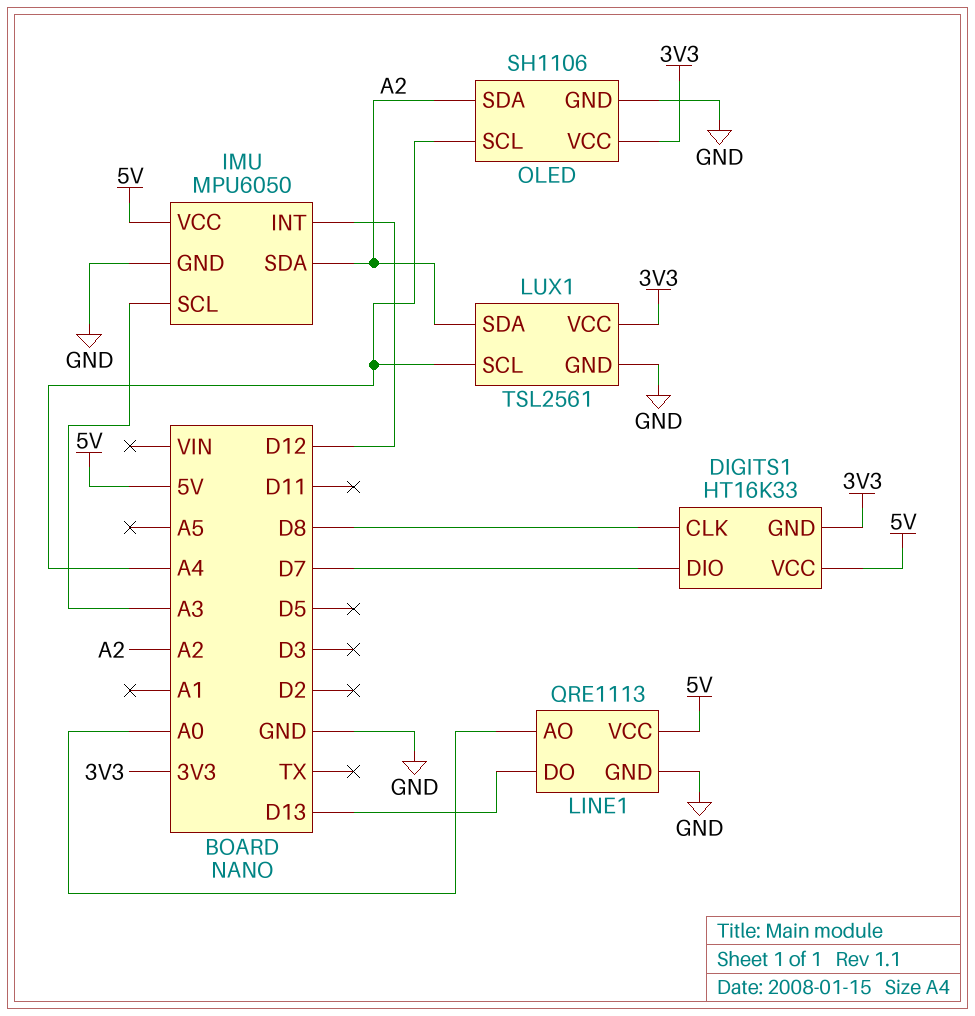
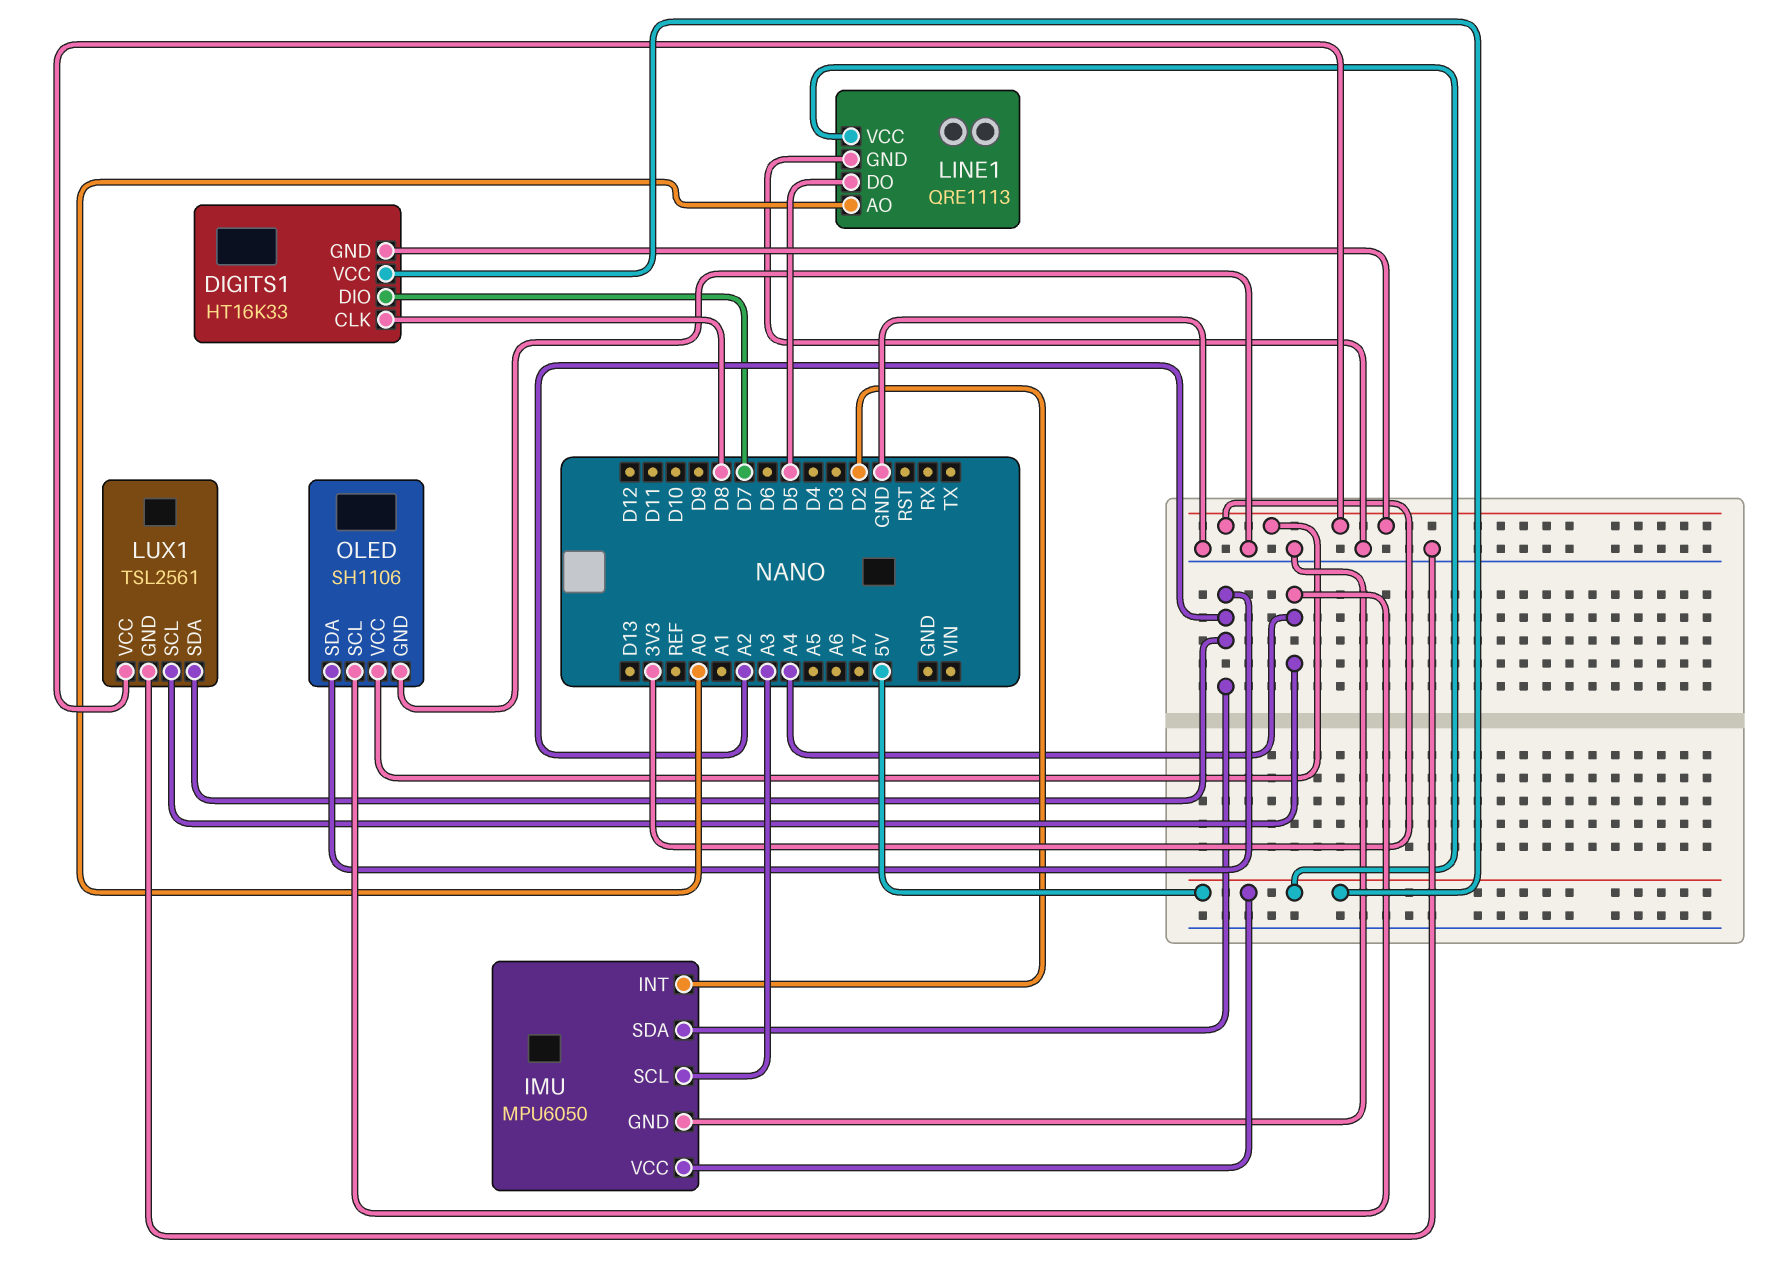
IMU pin INT: D12 -> D2
LINE1 pin DO: D13 -> D5

